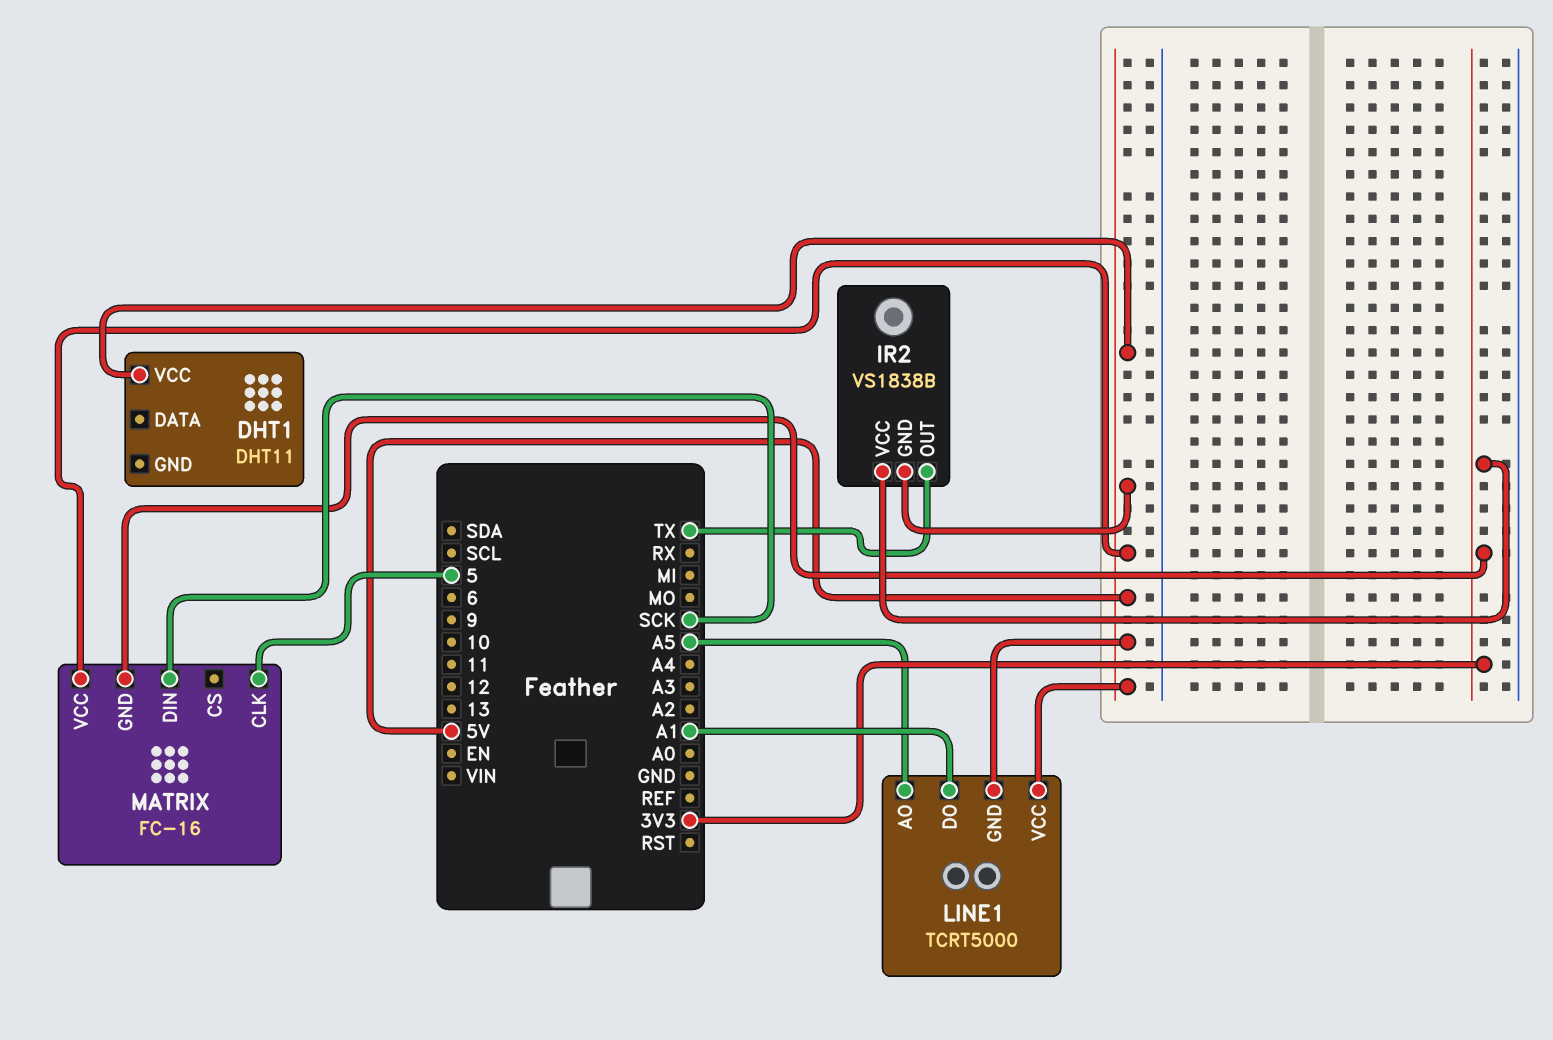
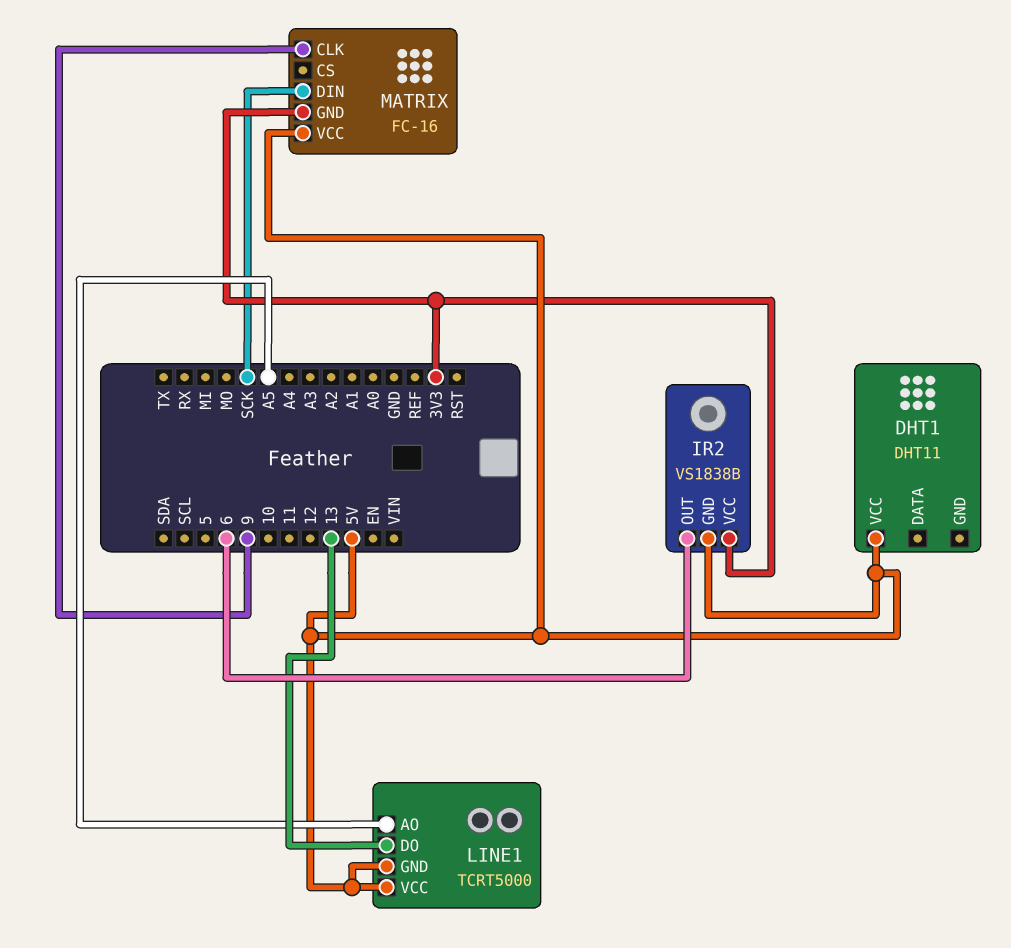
IR2 pin OUT: TX -> 6
LINE1 pin DO: A1 -> 13
MATRIX pin CLK: 5 -> 9

